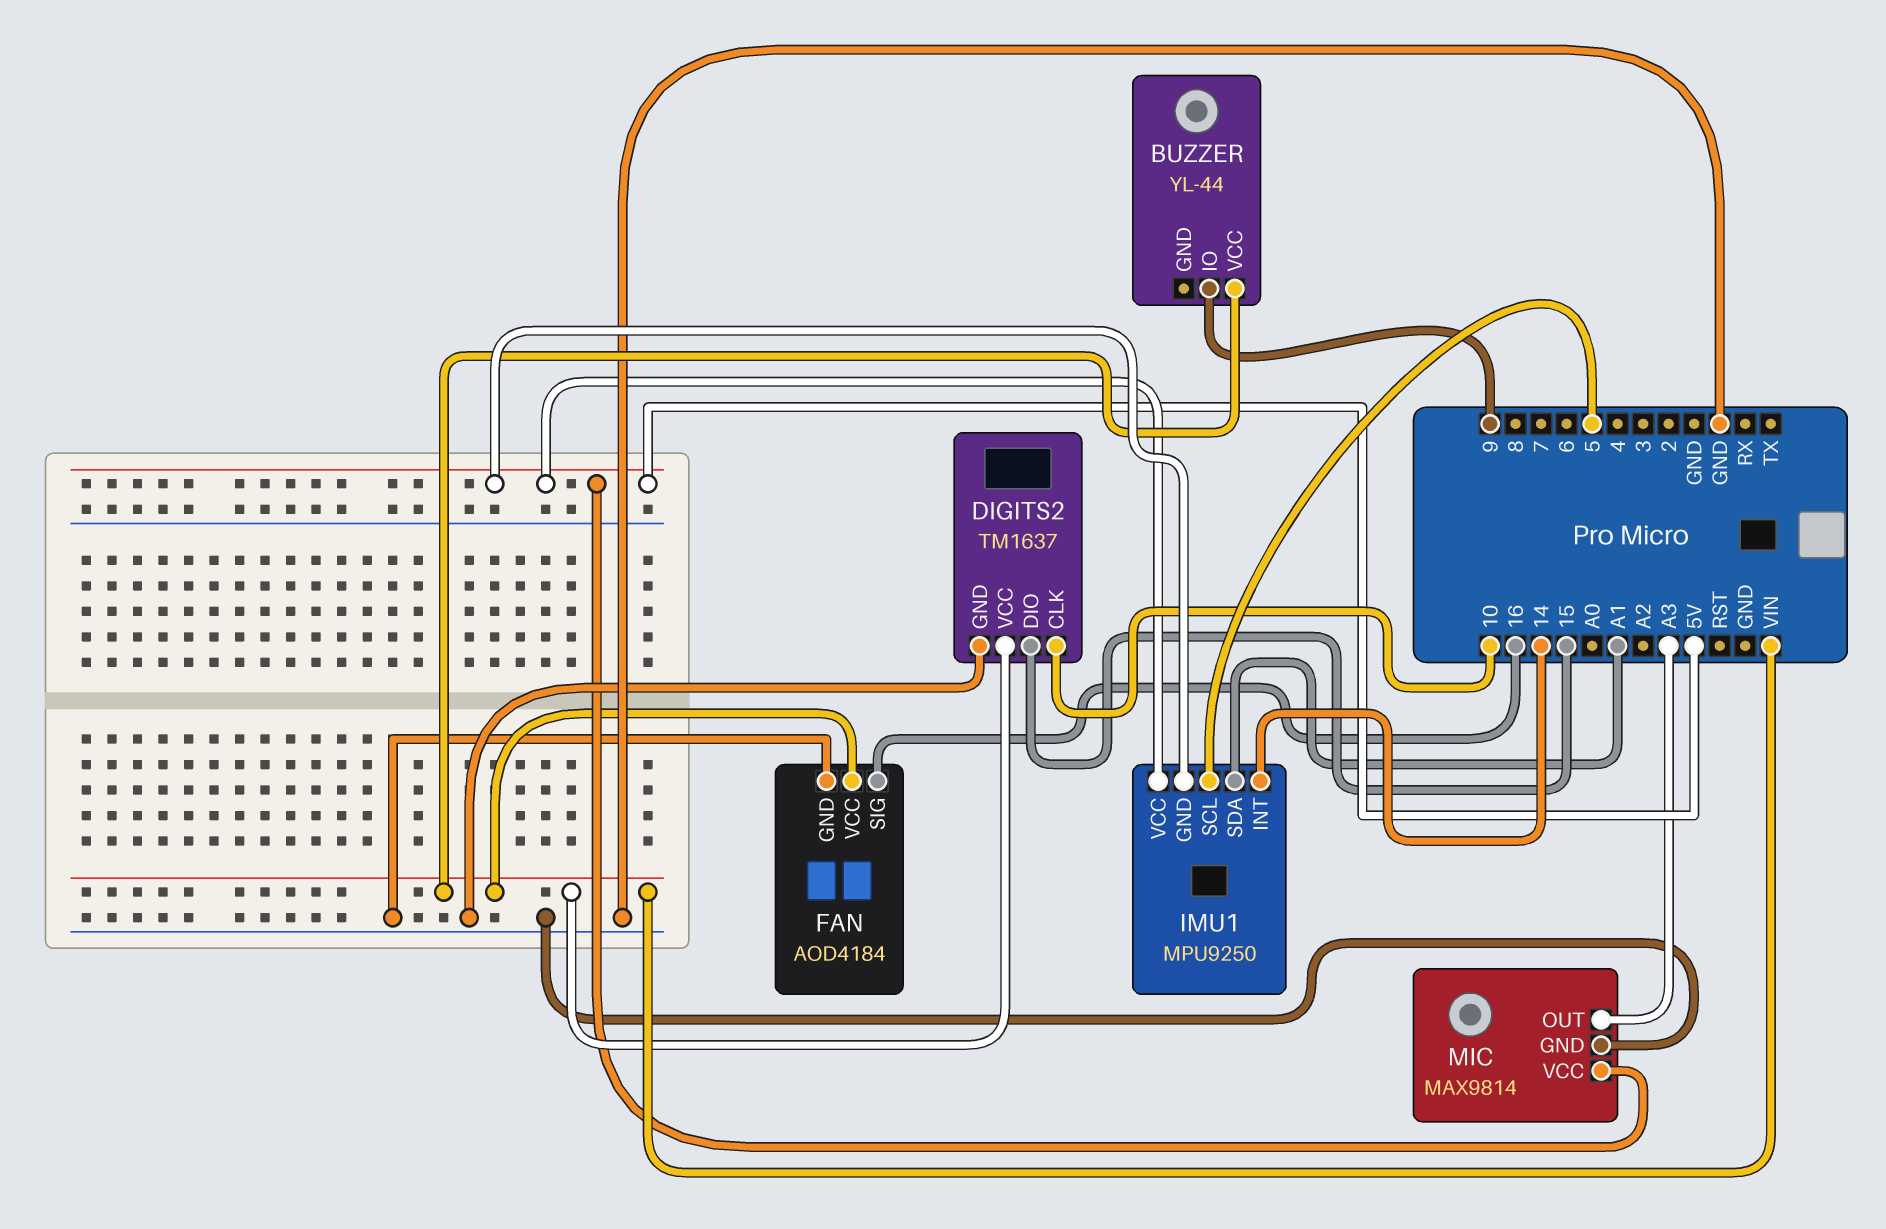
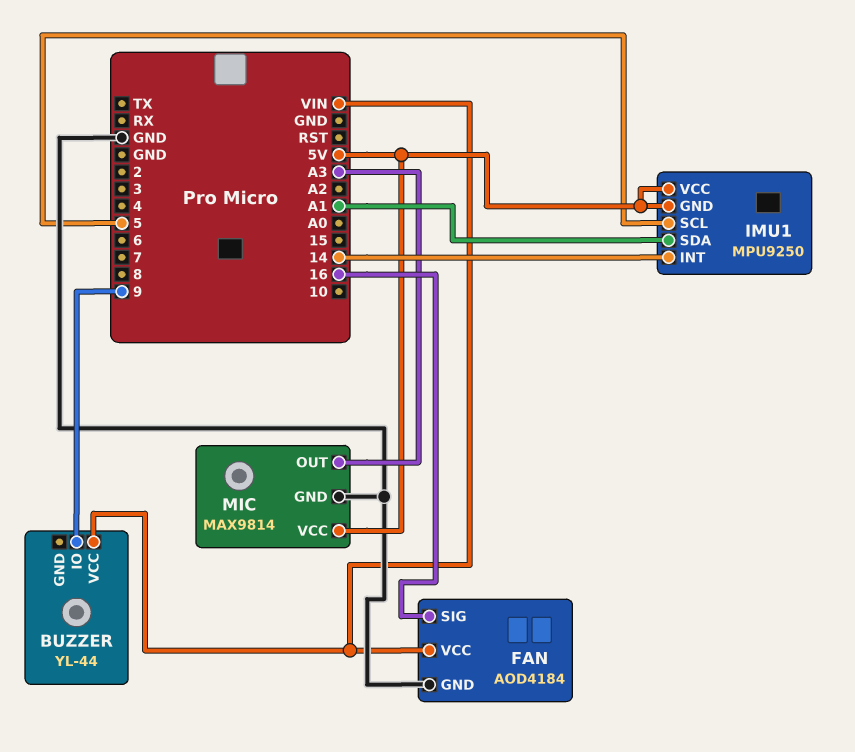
DIGITS2: TM1637 -> none
DIGITS2 pin CLK: 10 -> none
DIGITS2 pin DIO: 15 -> none
DIGITS2 pin GND: GND -> none
DIGITS2 pin VCC: VIN -> none

